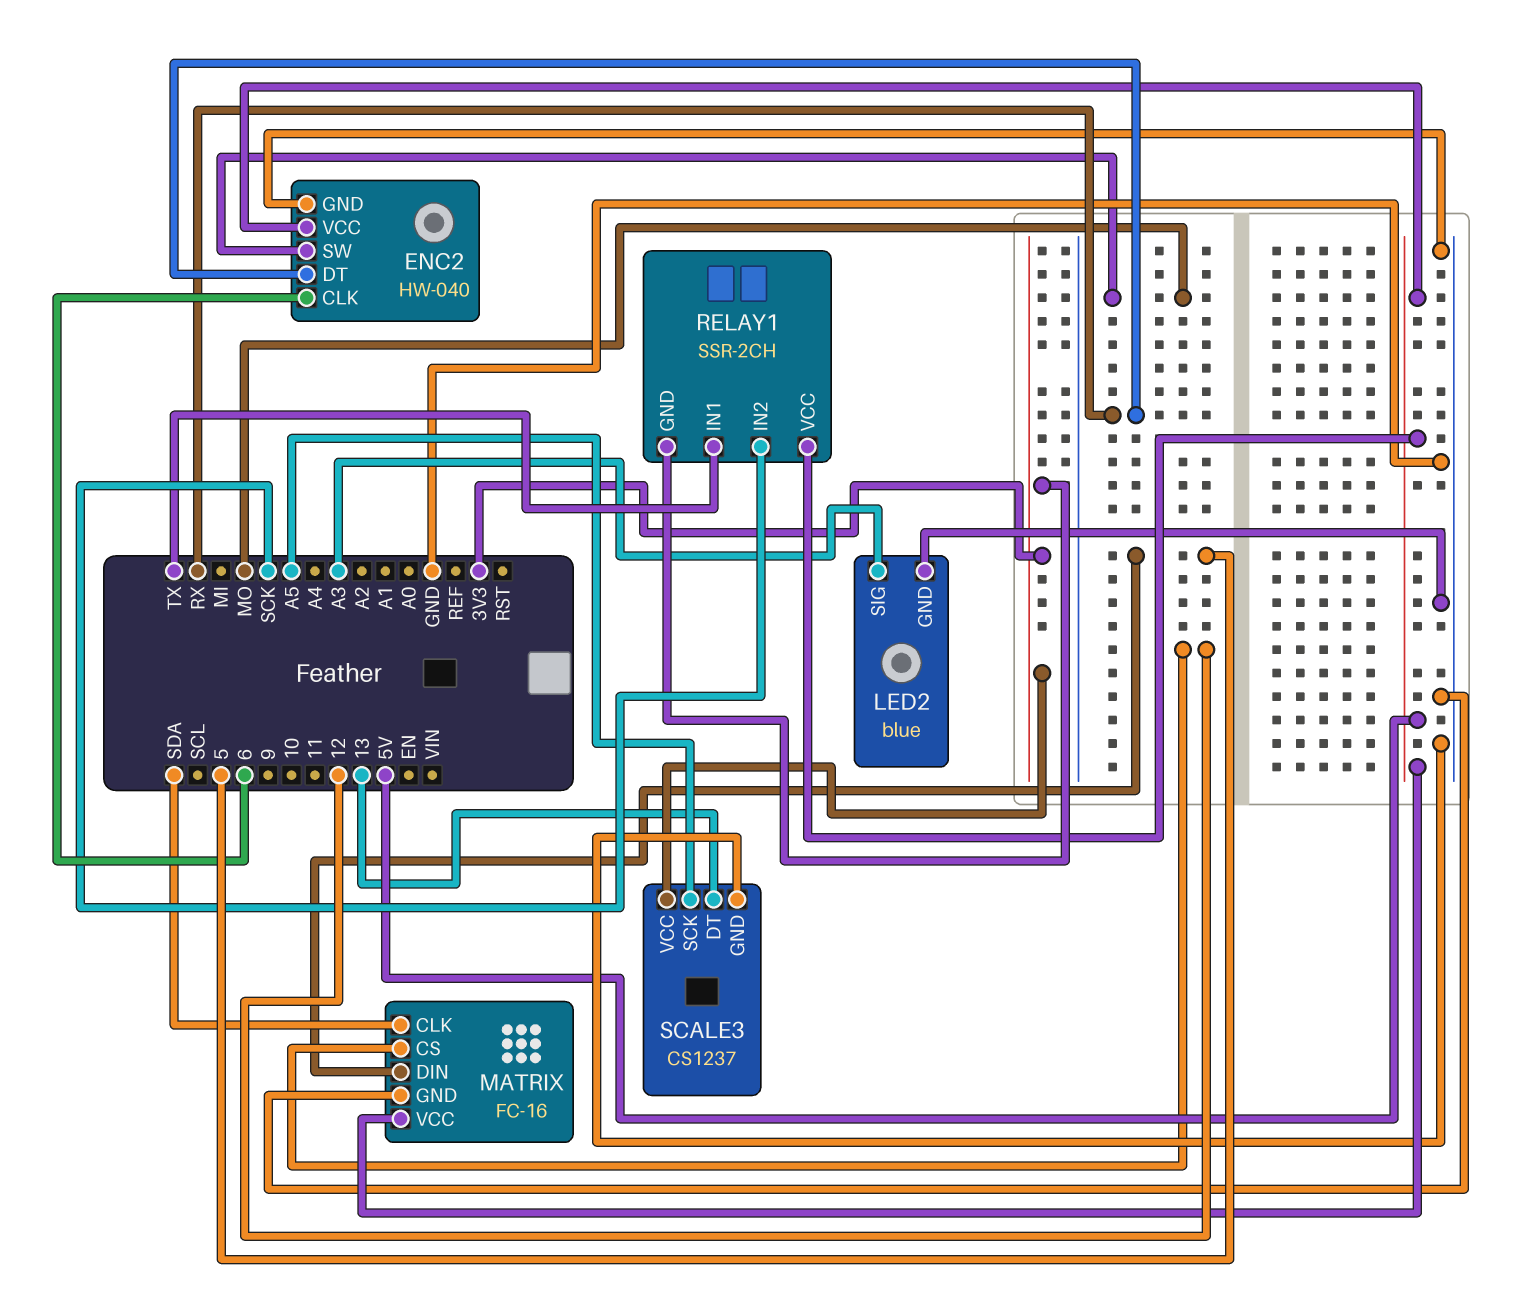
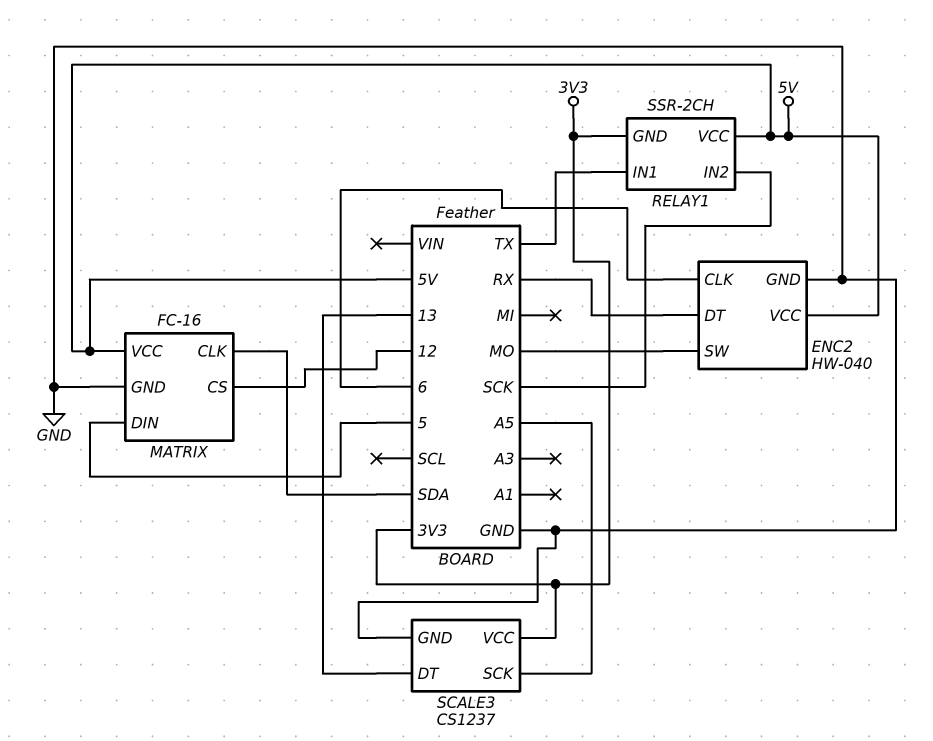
LED2: blue -> none
LED2 pin GND: GND -> none
LED2 pin SIG: A3 -> none

